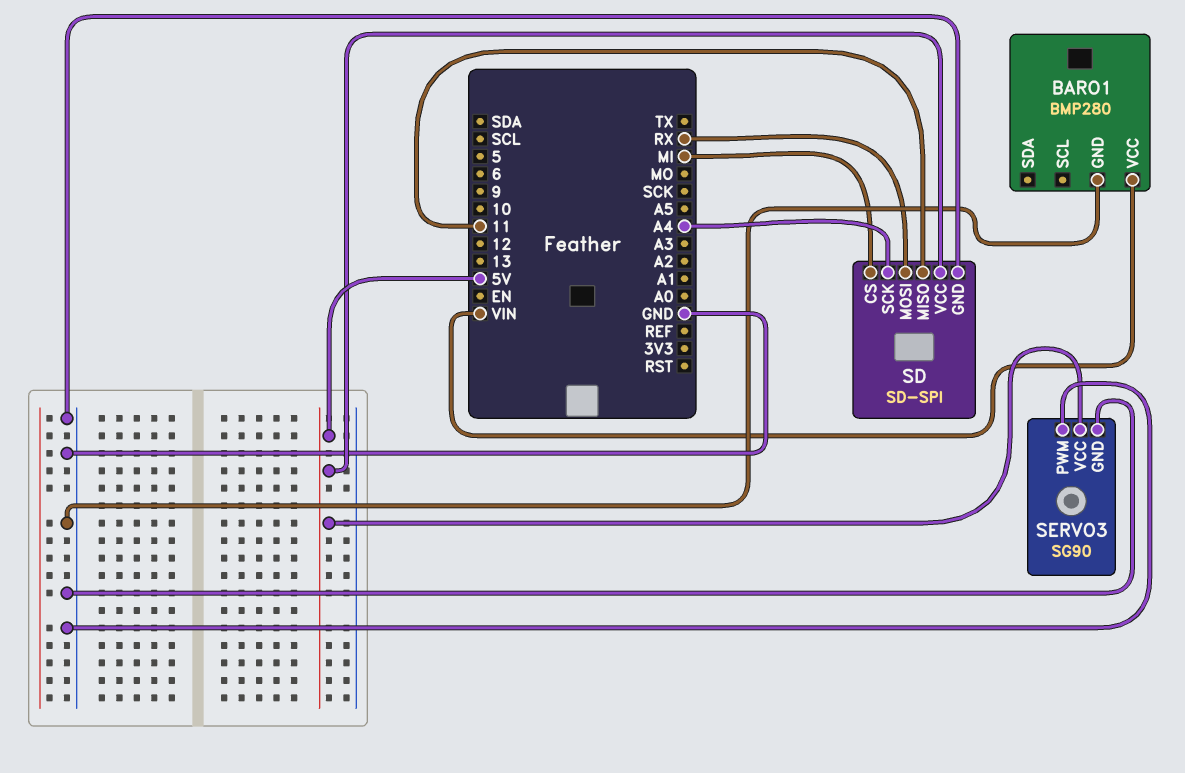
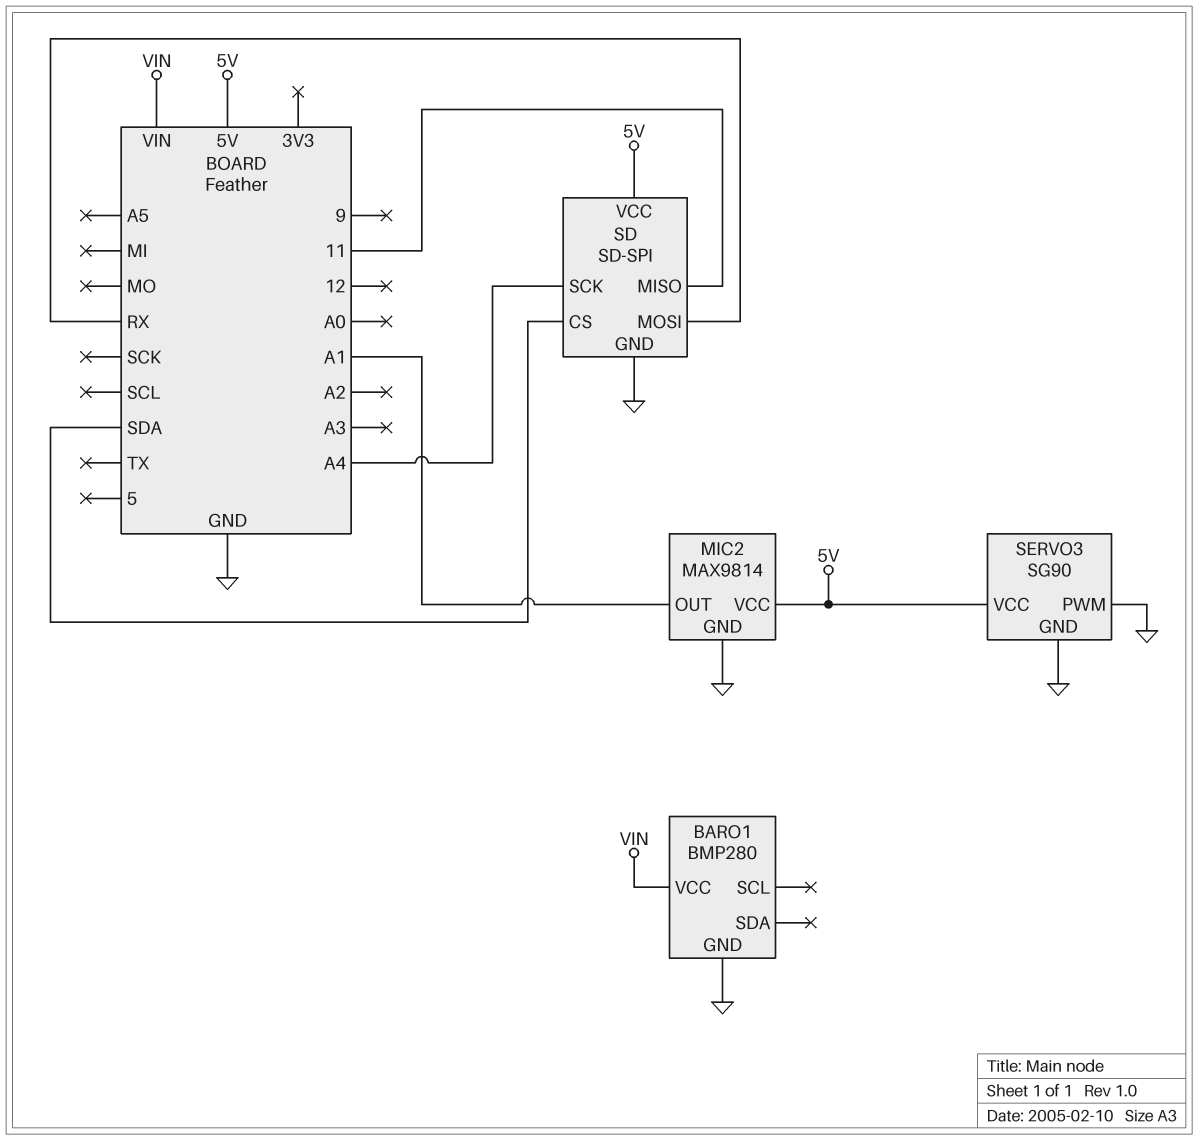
MIC2: none -> MAX9814
MIC2 pin GND: none -> GND
MIC2 pin OUT: none -> A1
MIC2 pin VCC: none -> 5V
SD pin CS: MI -> SDA

